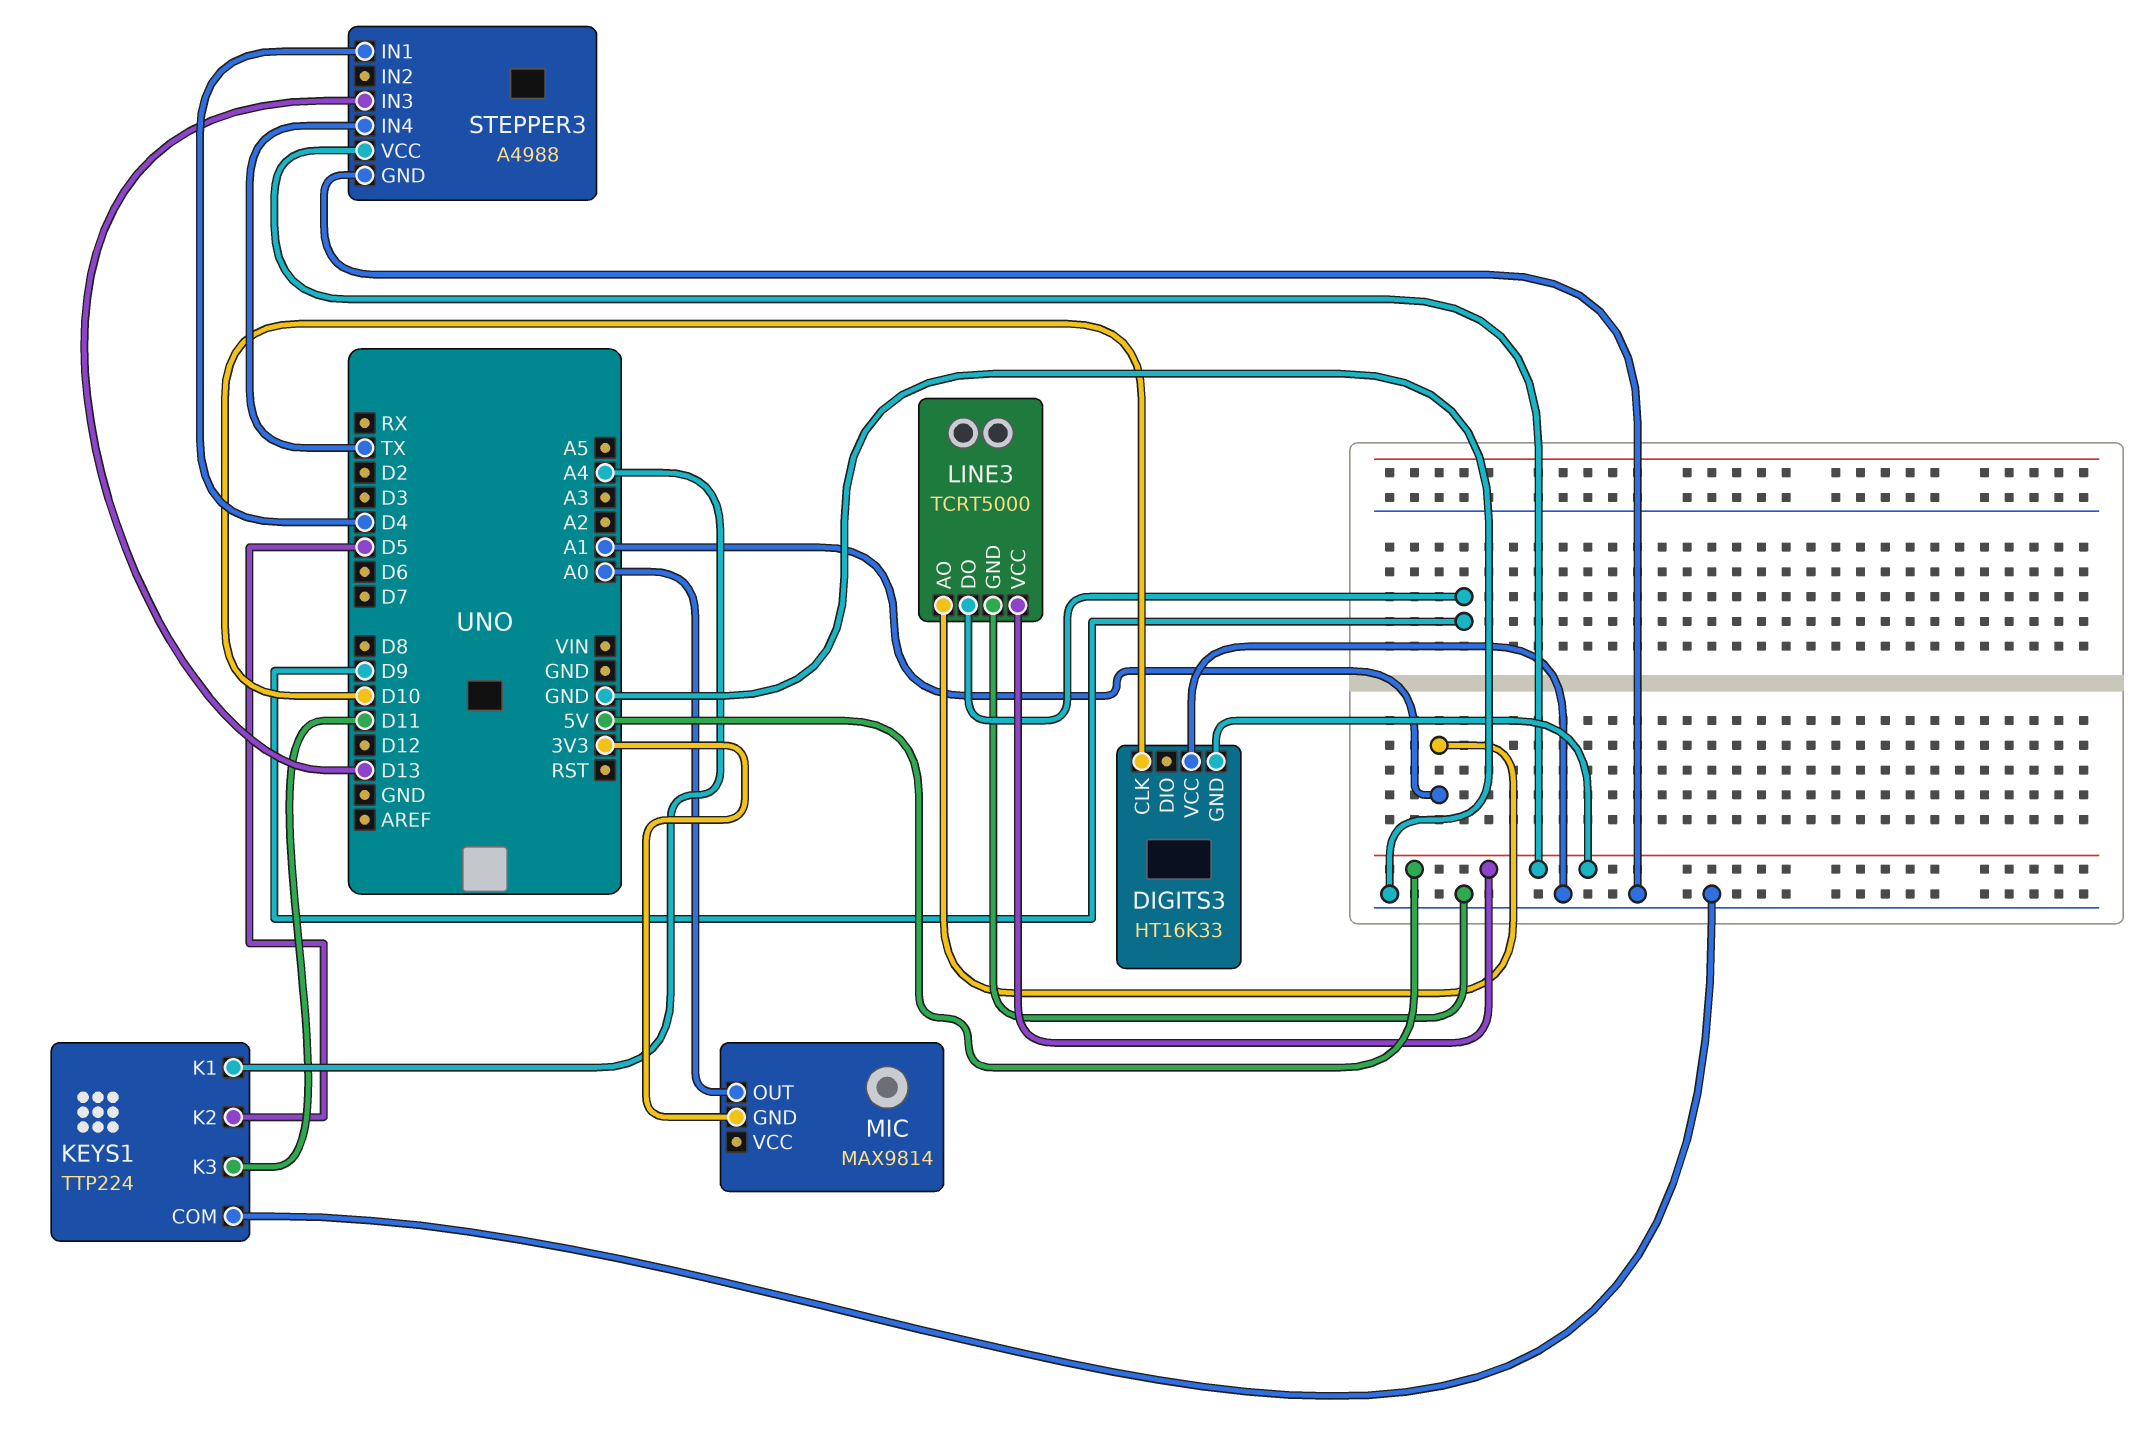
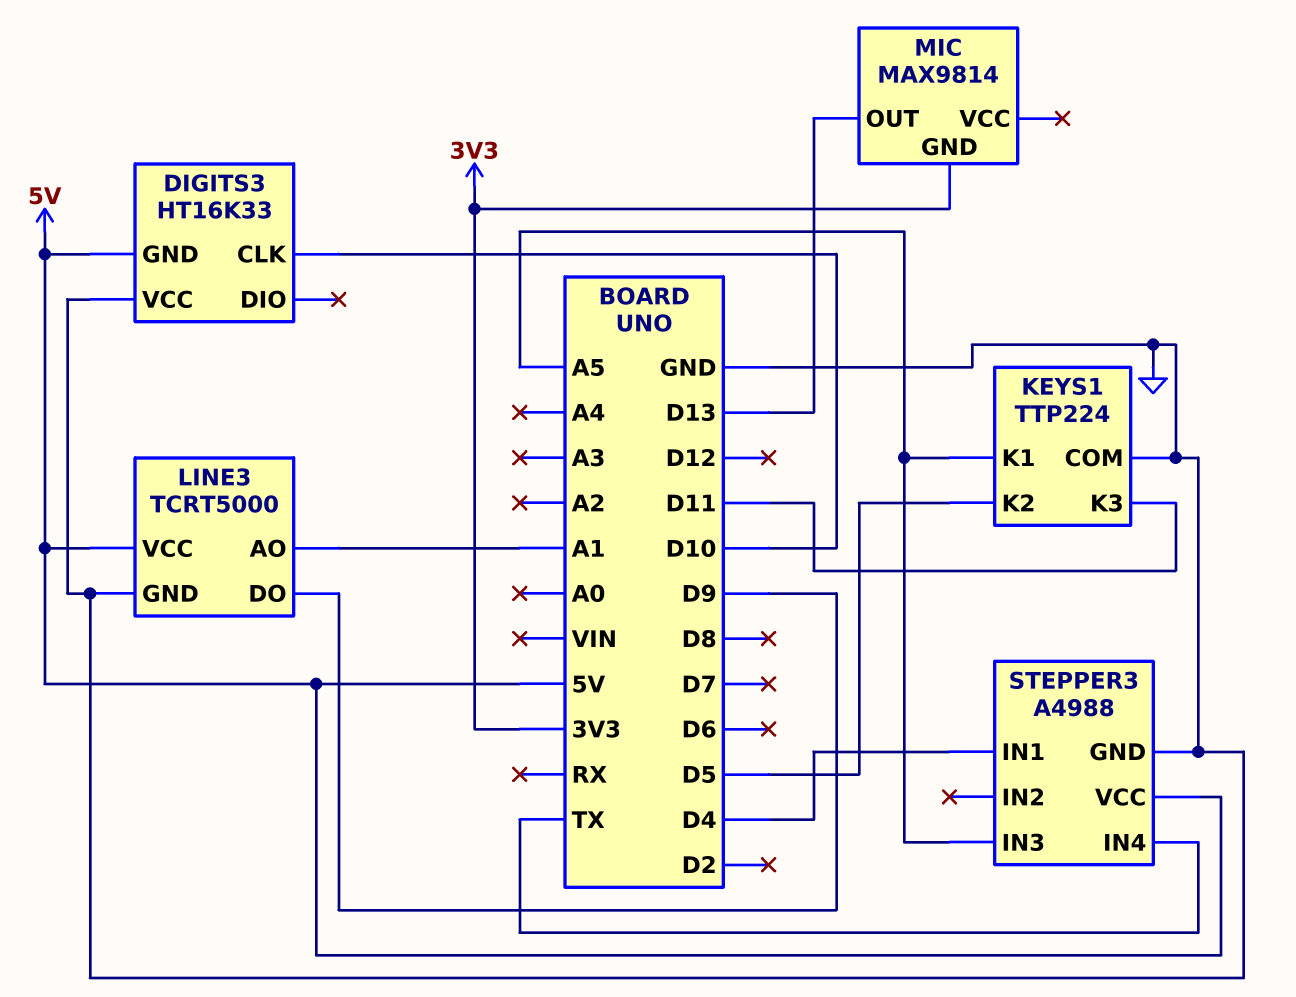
KEYS1 pin K1: A4 -> A5
MIC pin OUT: A0 -> D13
STEPPER3 pin IN3: D13 -> A5

